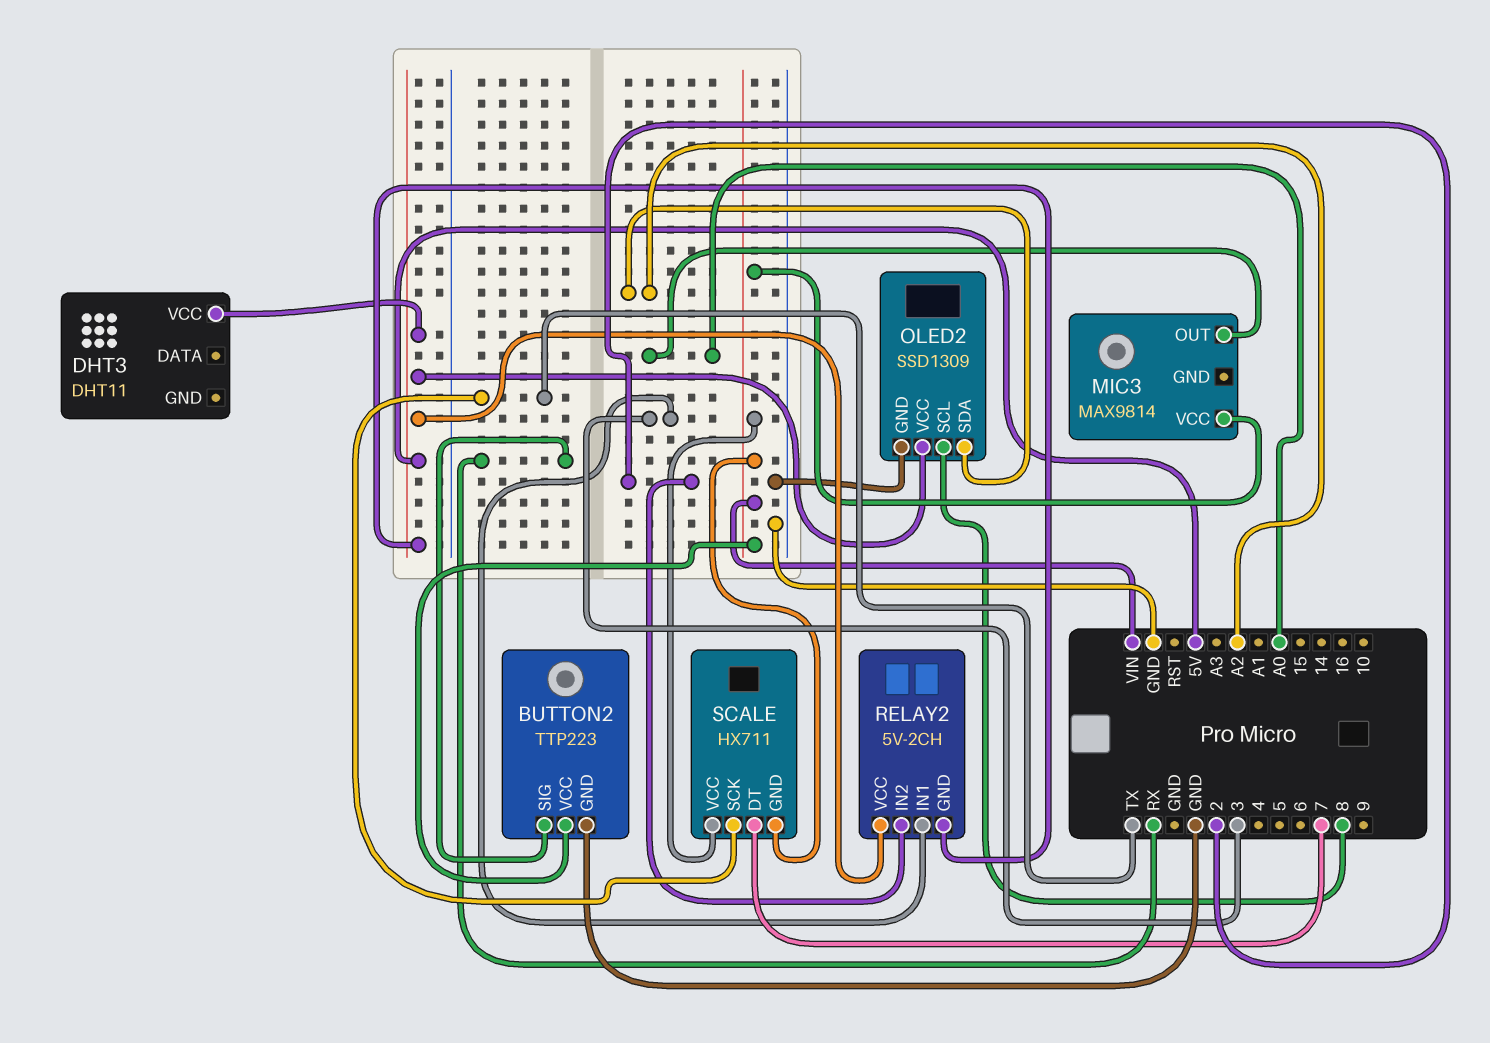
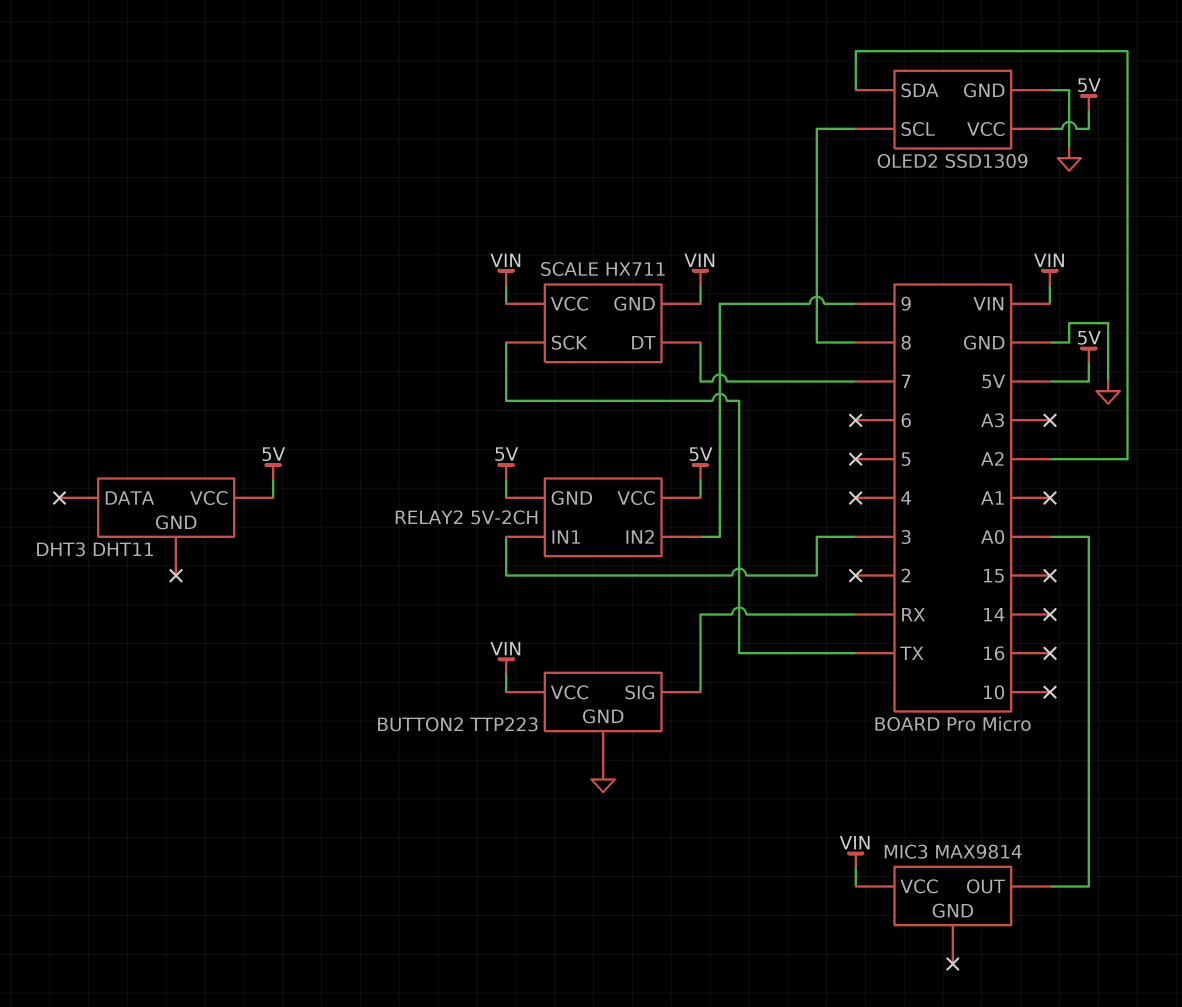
RELAY2 pin IN2: 2 -> 9

